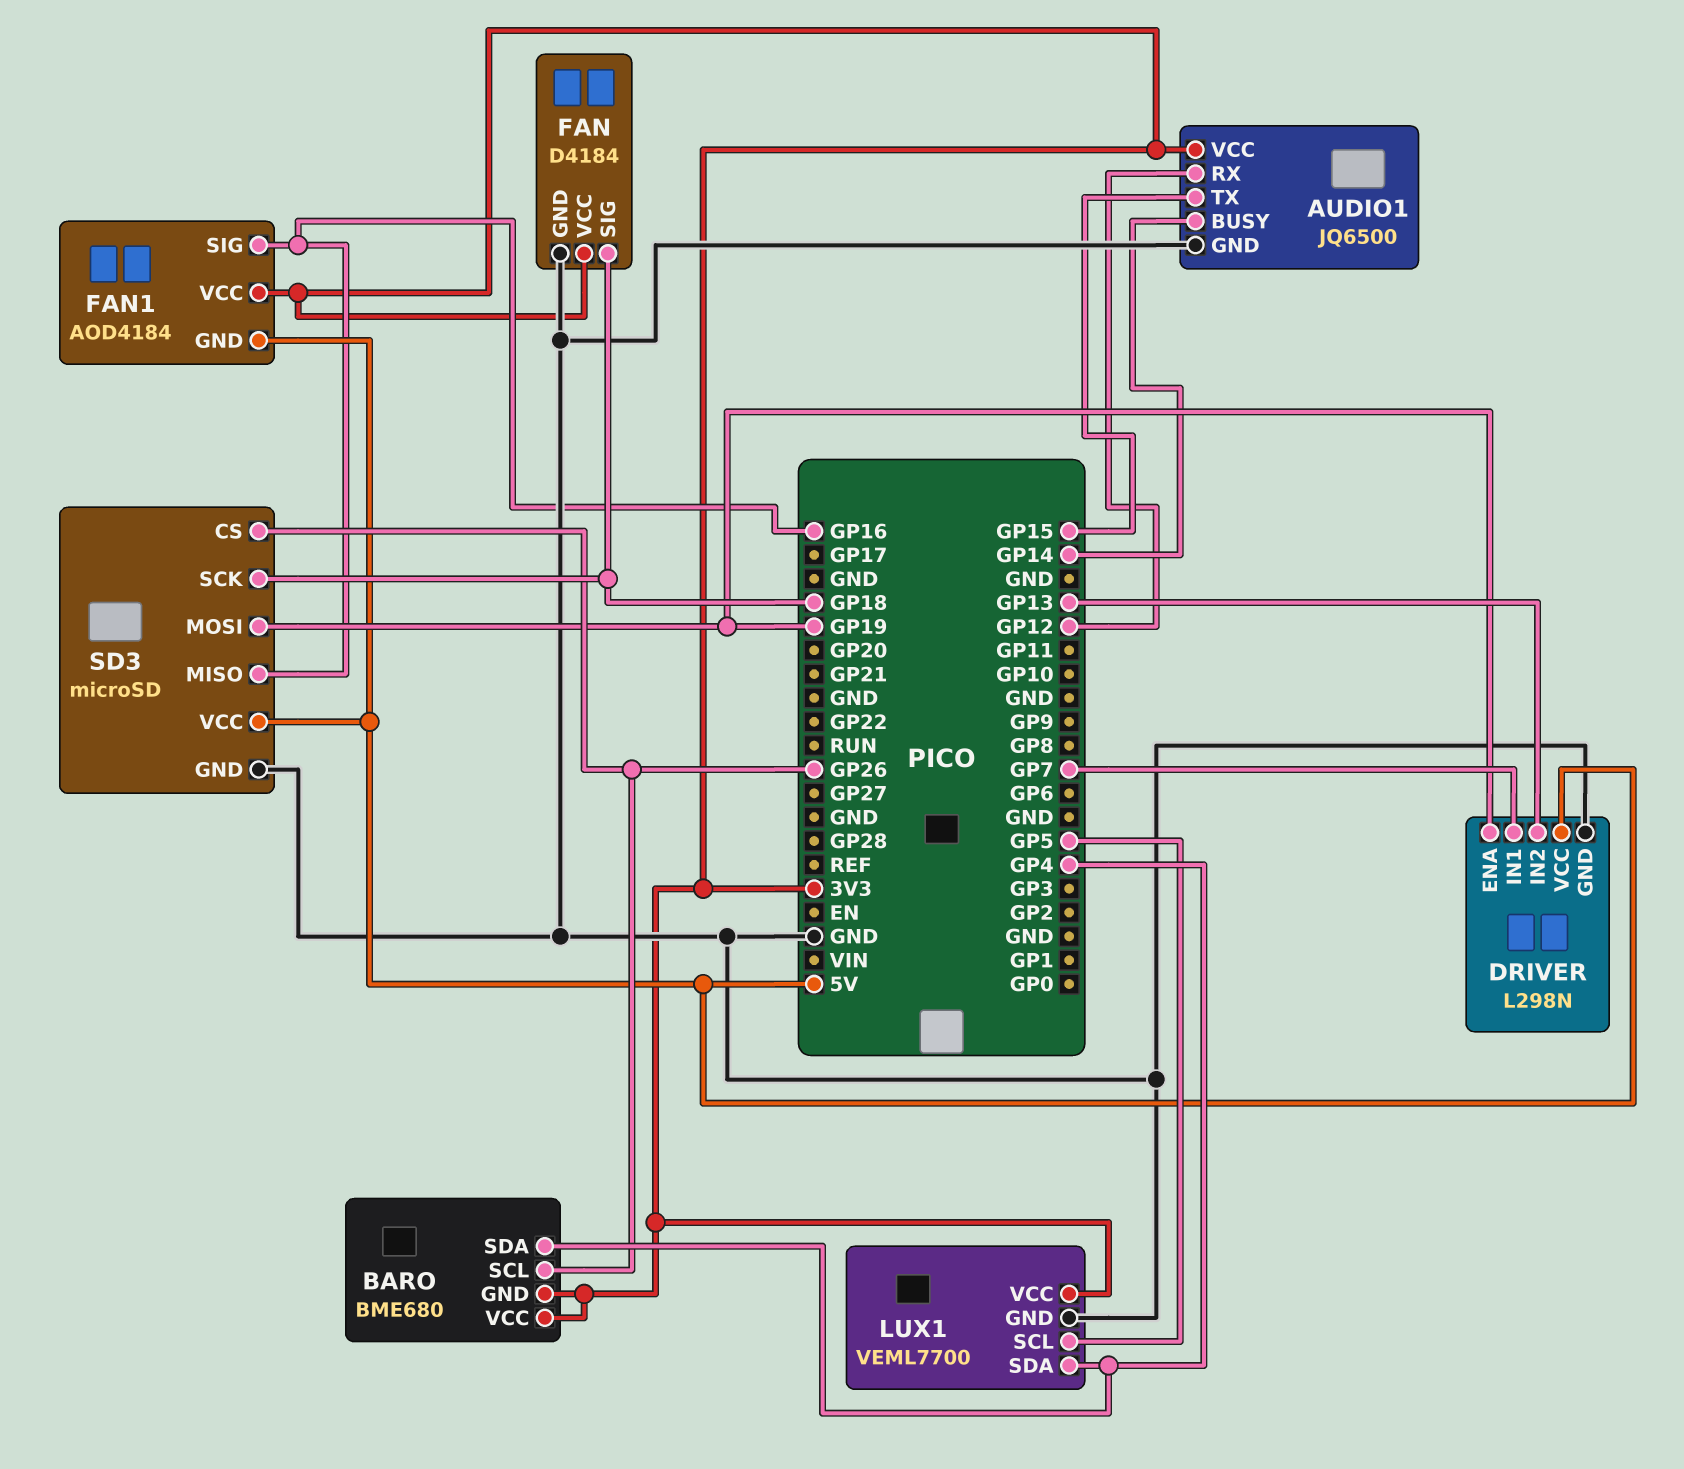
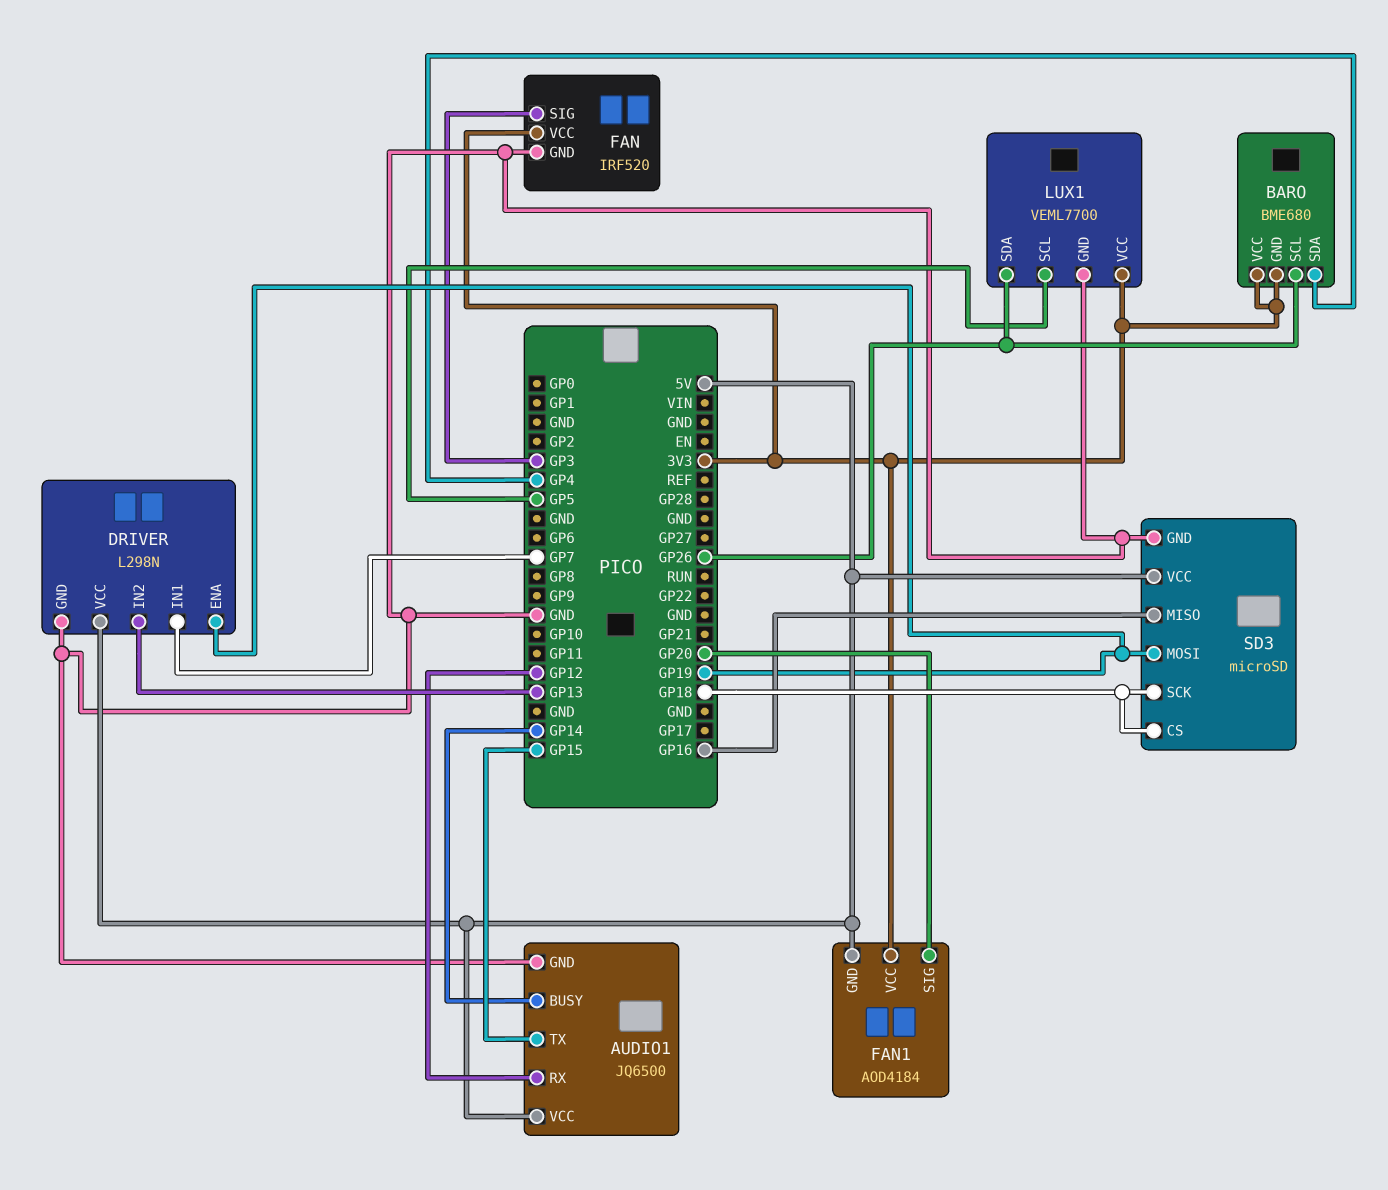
AUDIO1 pin VCC: 3V3 -> 5V
FAN: D4184 -> IRF520
FAN pin SIG: GP18 -> GP3
FAN1 pin SIG: GP16 -> GP20
LUX1 pin SDA: GP4 -> GP26
SD3 pin CS: GP26 -> GP18

